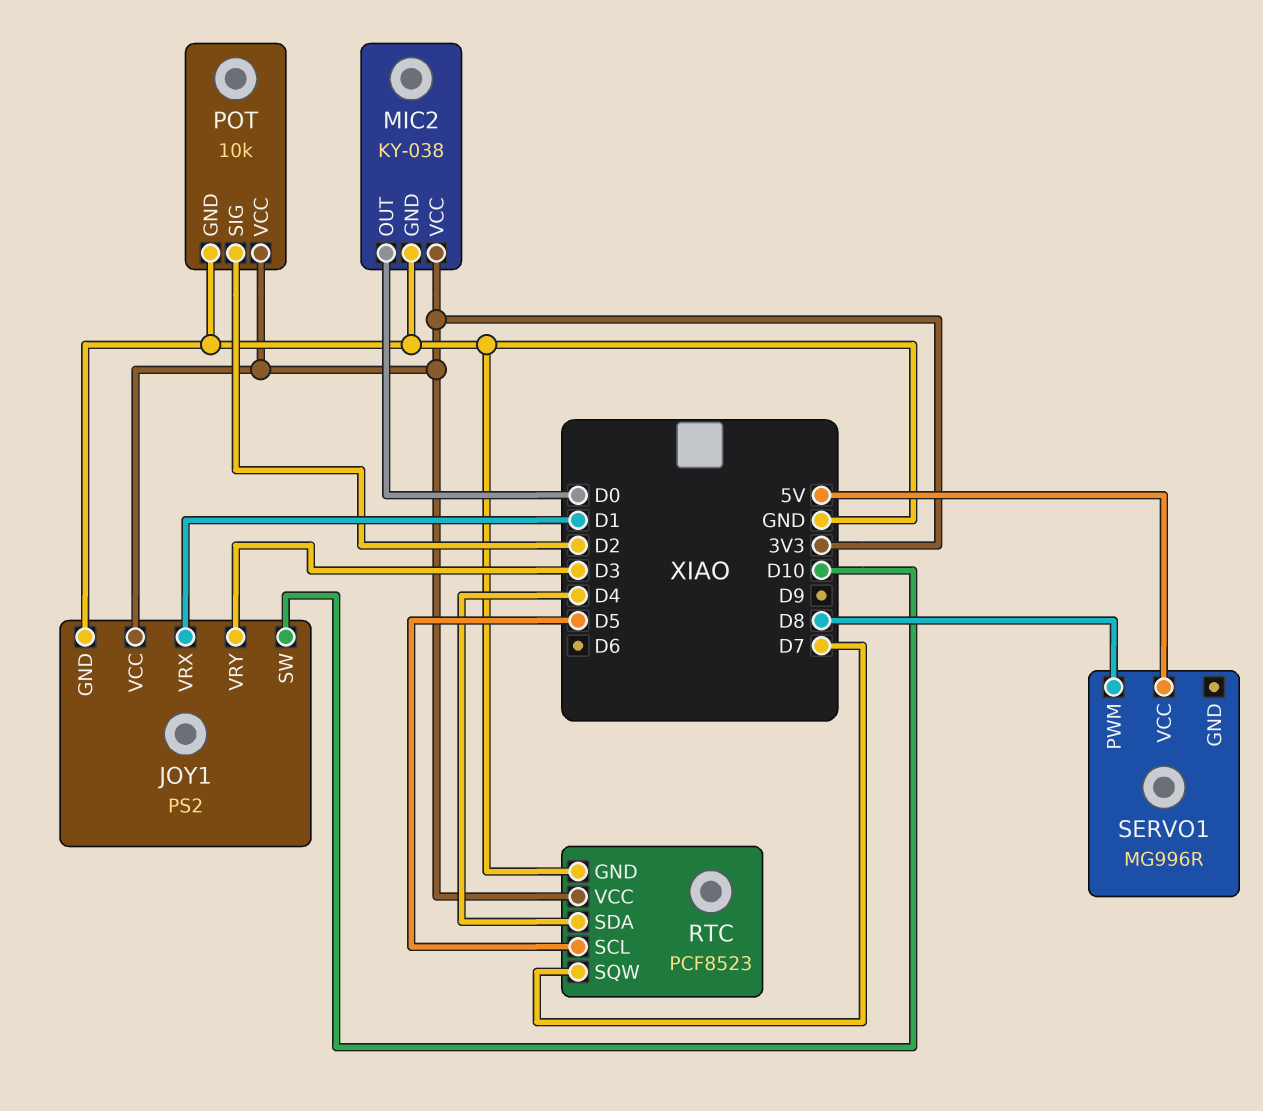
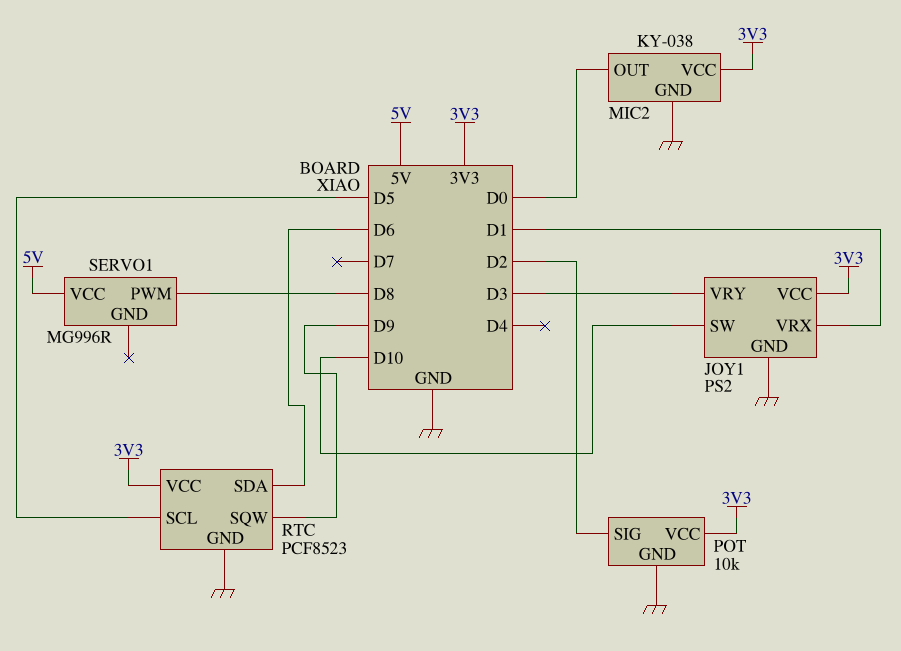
RTC pin SDA: D4 -> D6
RTC pin SQW: D7 -> D9

